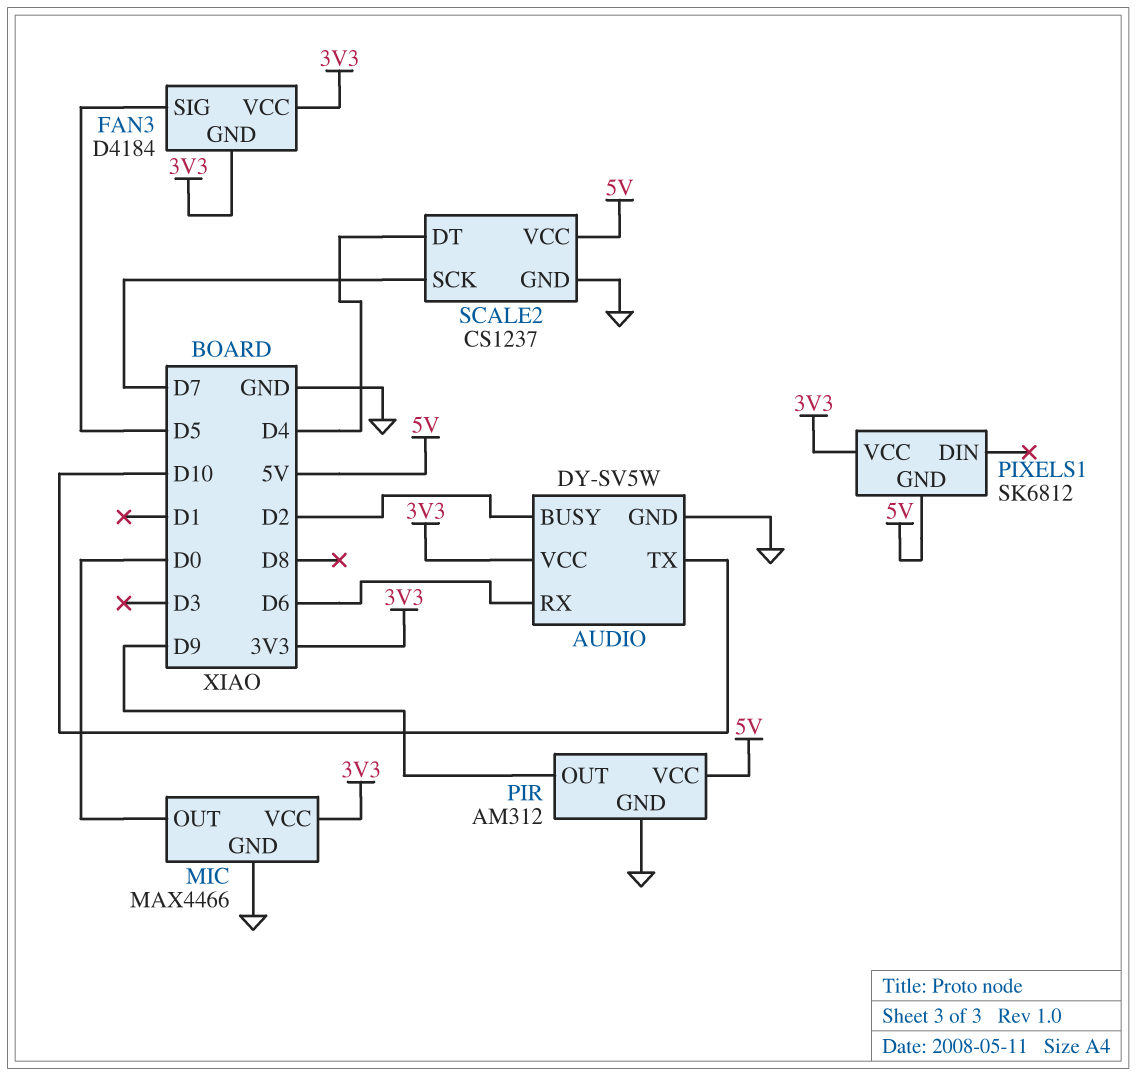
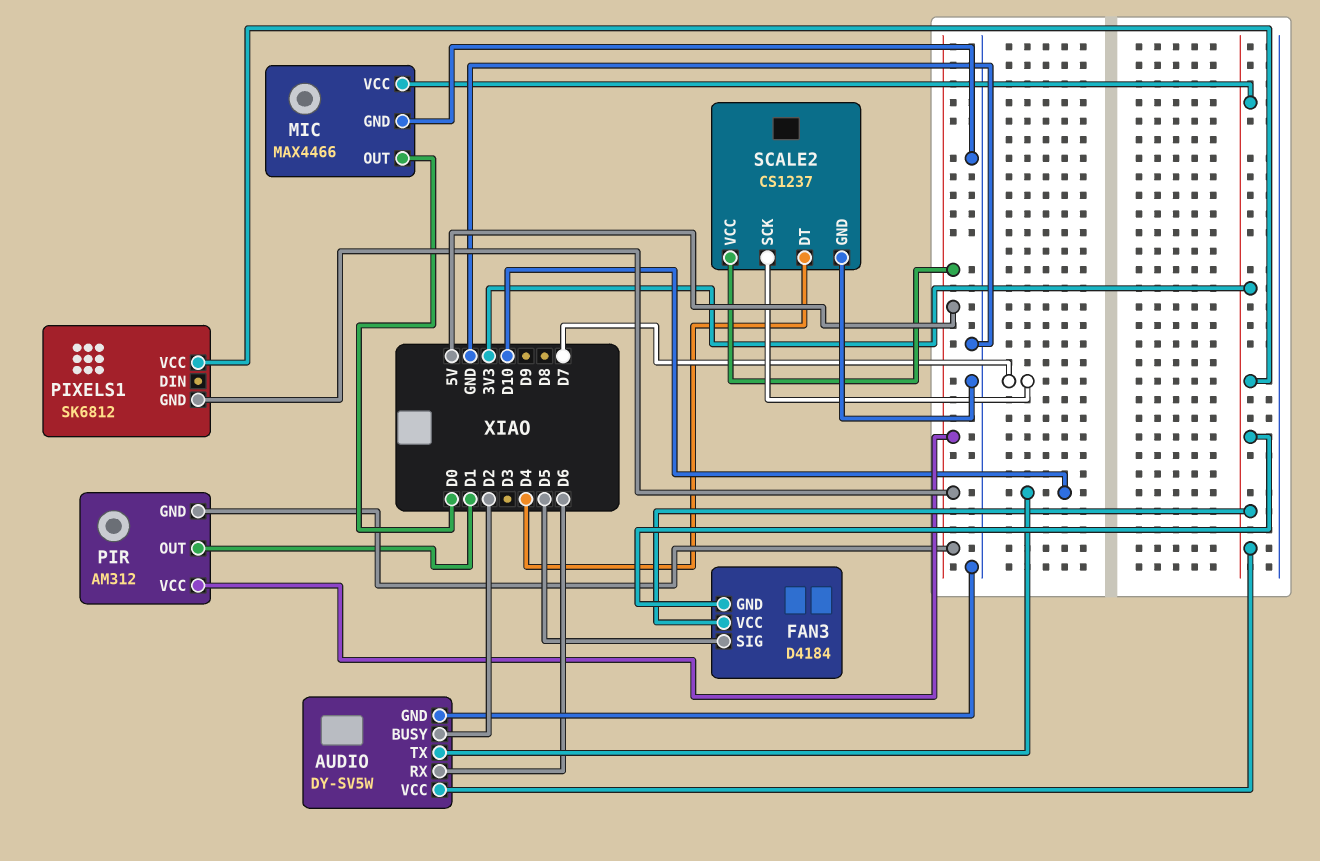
PIR pin GND: GND -> 5V
PIR pin OUT: D9 -> D1

